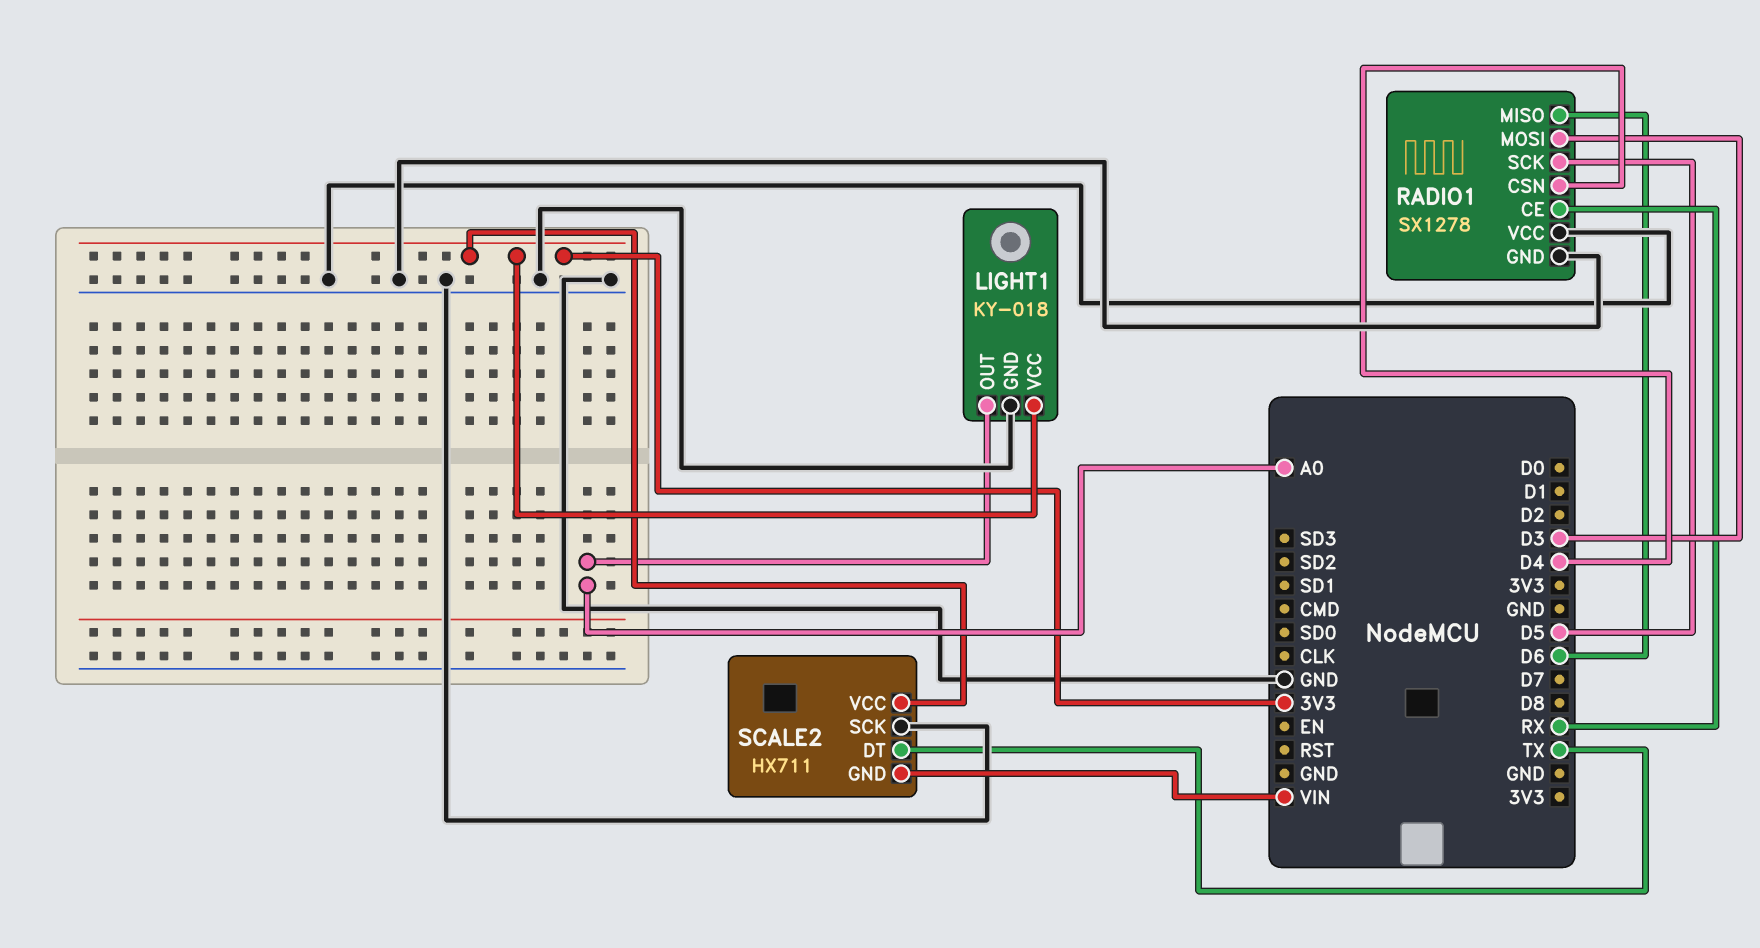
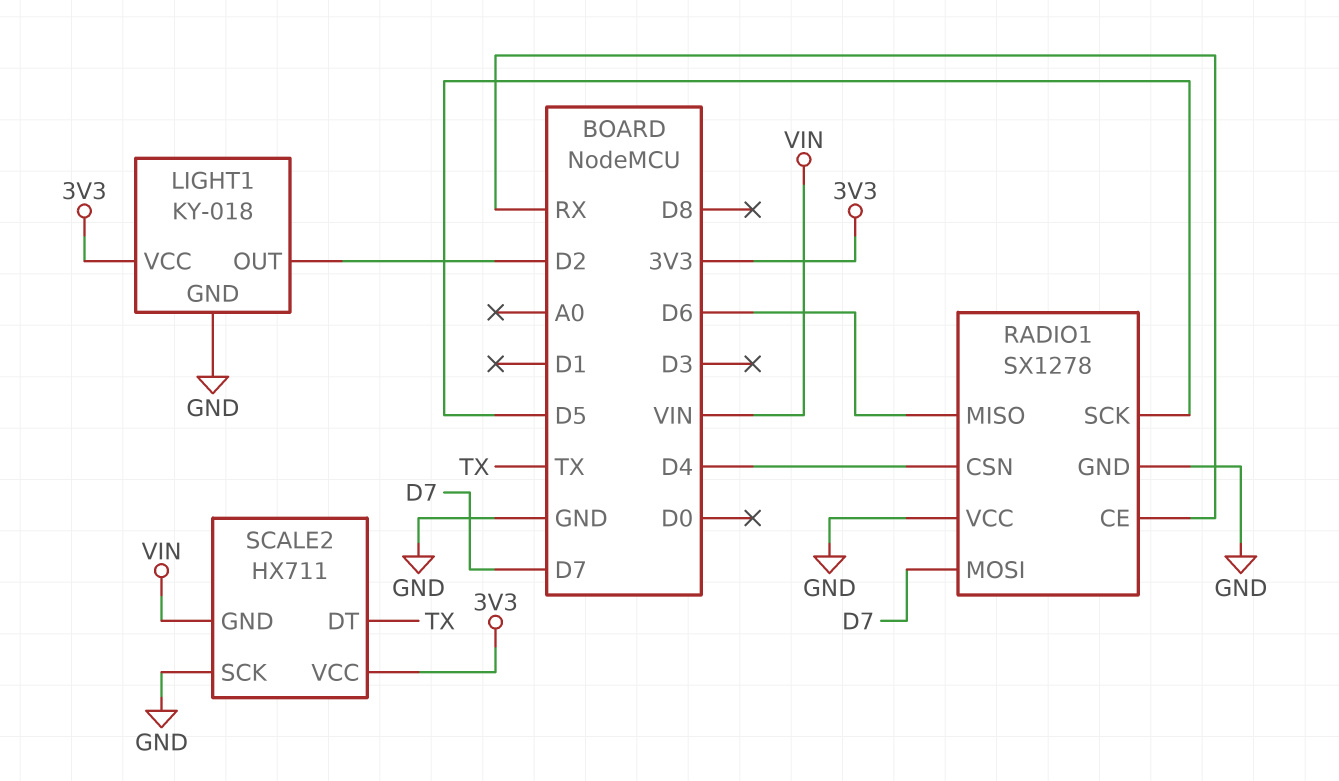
LIGHT1 pin OUT: A0 -> D2
RADIO1 pin MOSI: D3 -> D7

